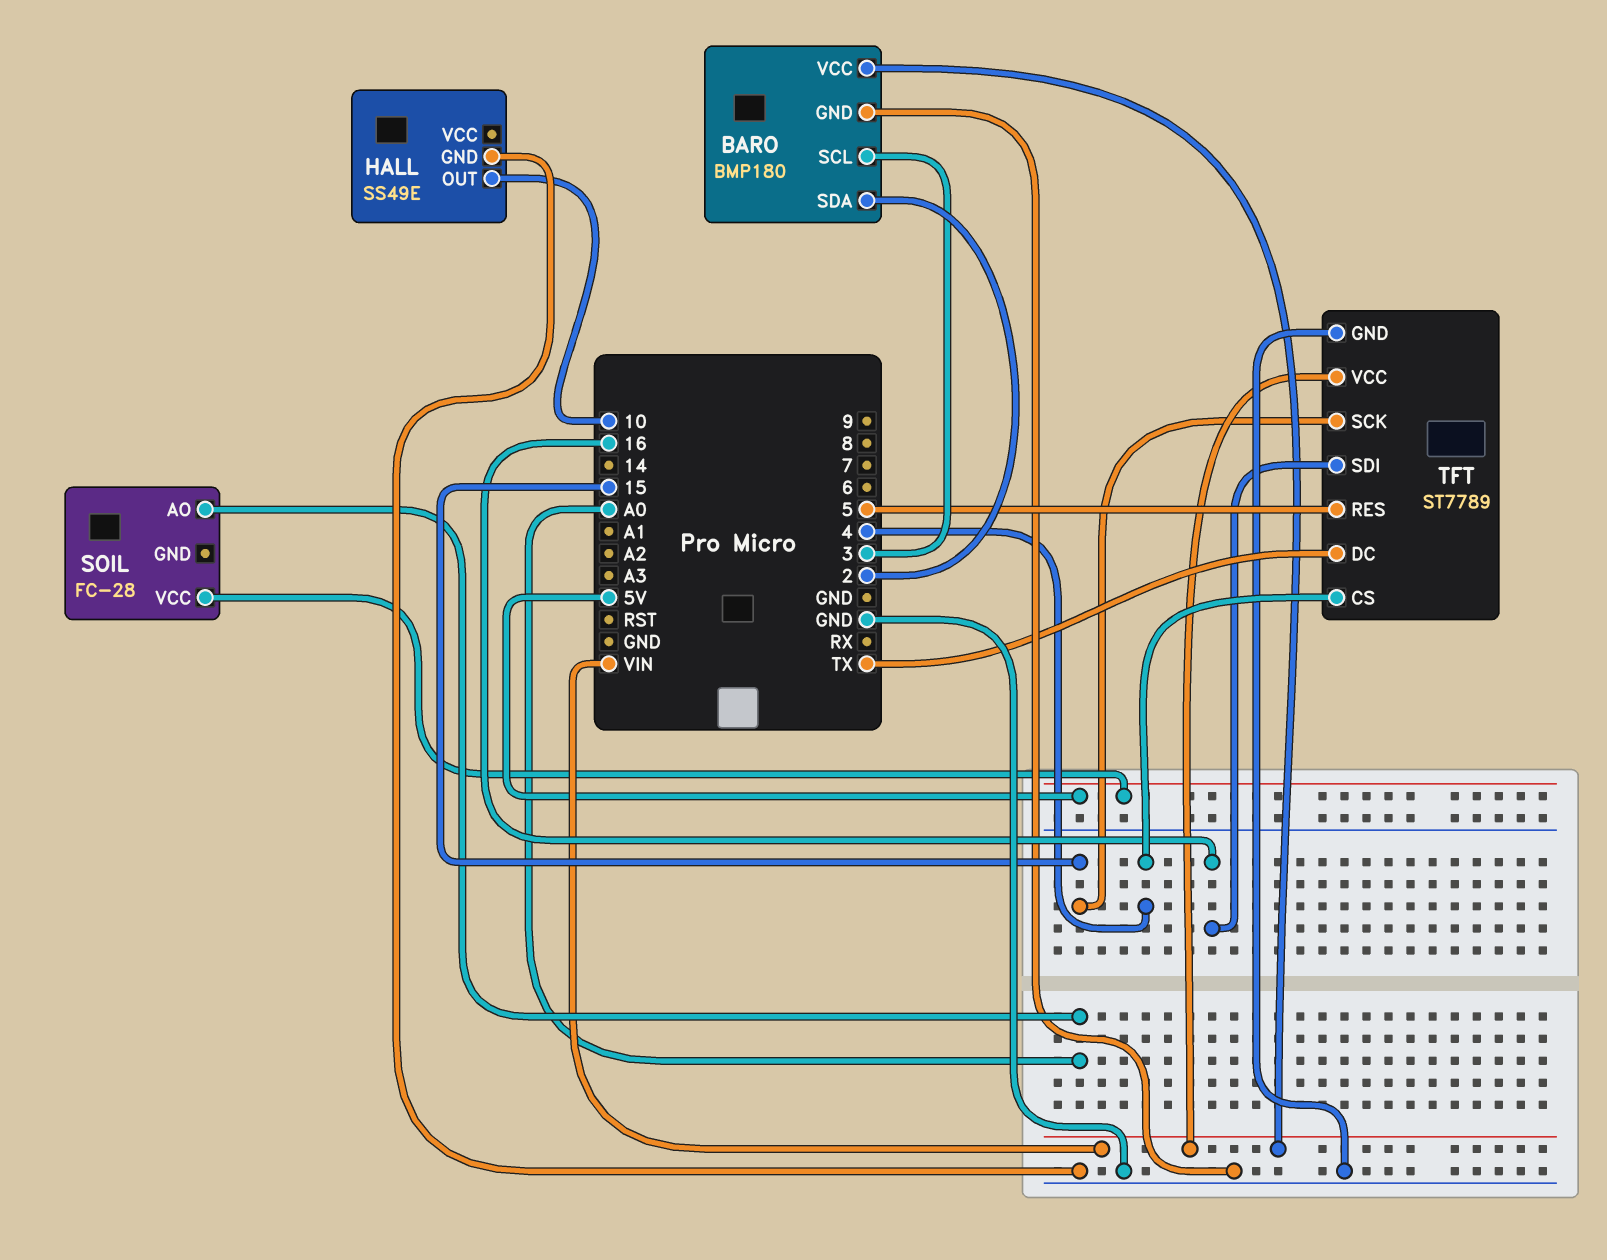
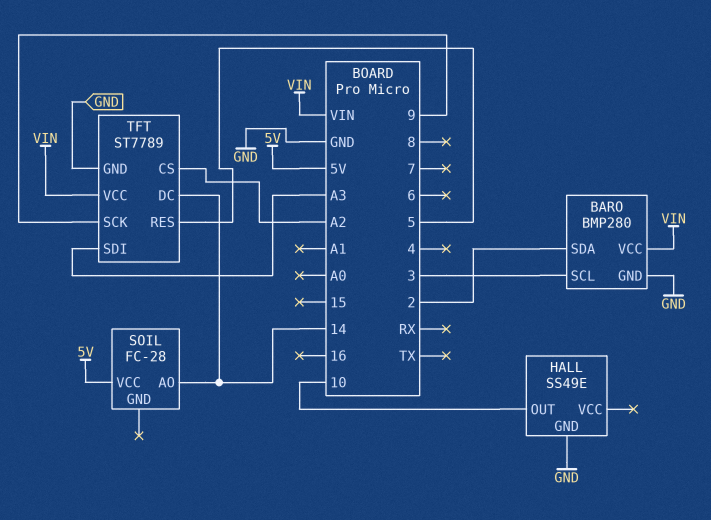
BARO: BMP180 -> BMP280
SOIL pin AO: A0 -> 14
TFT pin CS: 4 -> A2
TFT pin DC: TX -> 14
TFT pin SCK: 15 -> 9
TFT pin SDI: 16 -> A3

